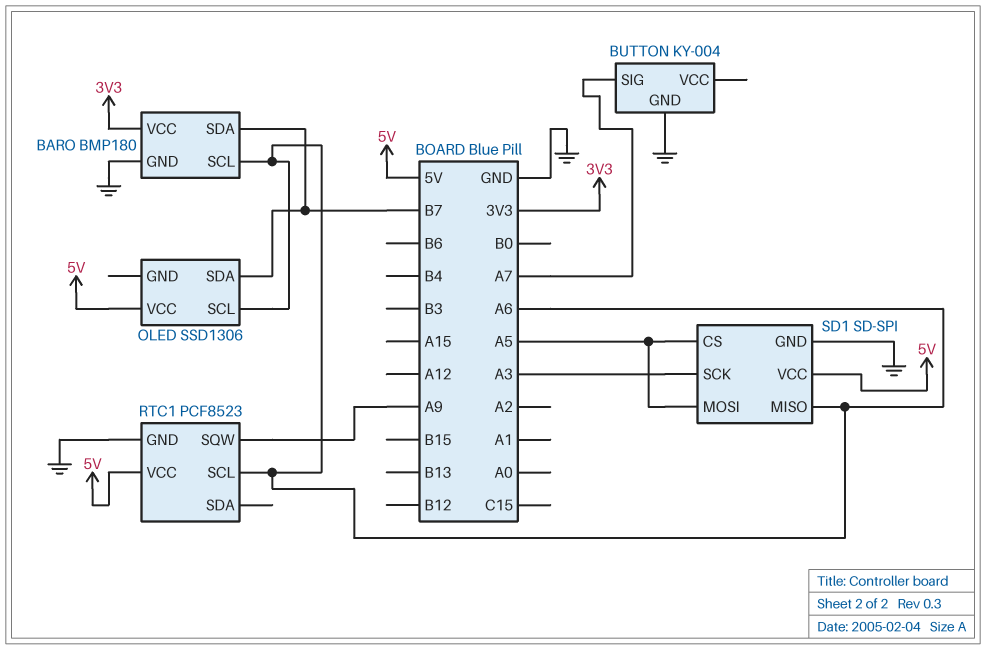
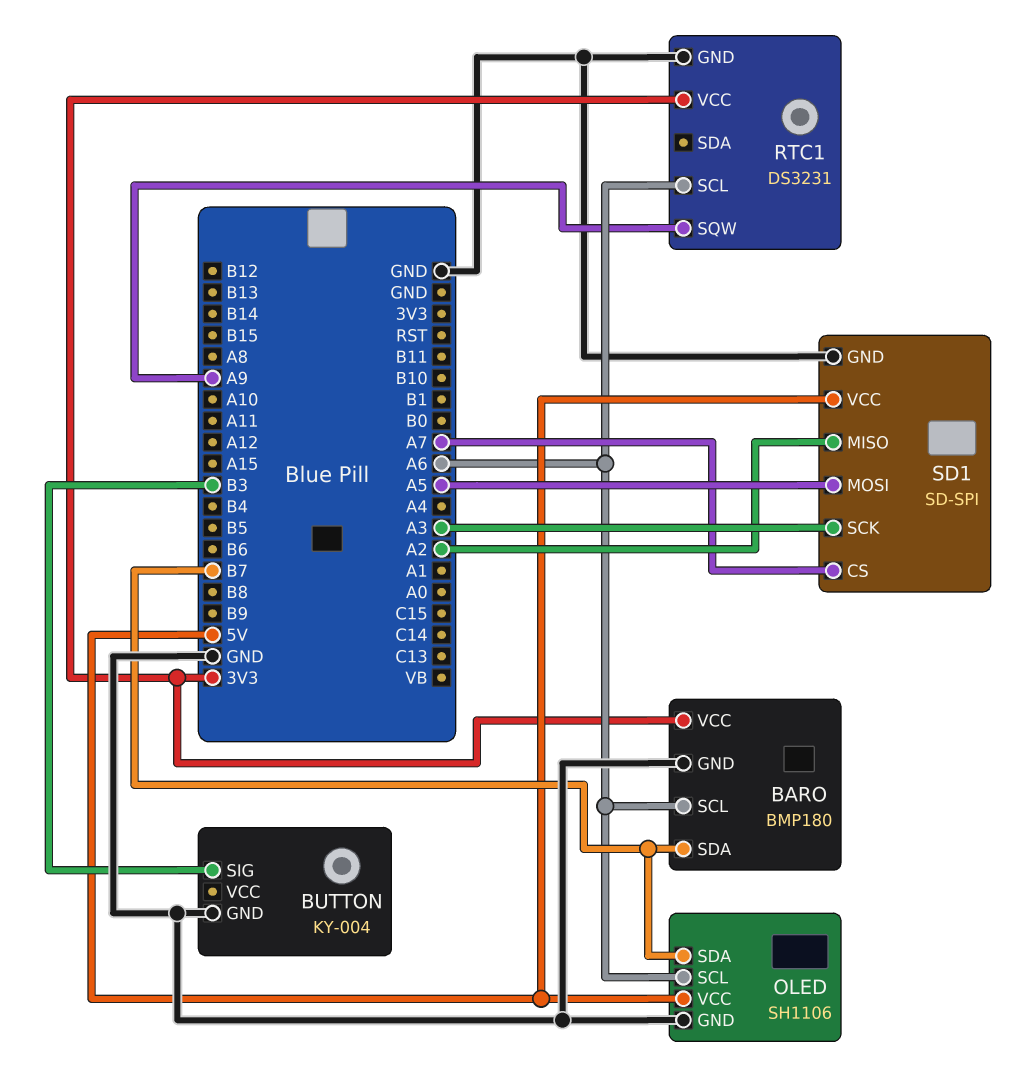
BUTTON pin SIG: A7 -> B3
OLED: SSD1306 -> SH1106
OLED pin GND: none -> GND
RTC1: PCF8523 -> DS3231
RTC1 pin VCC: 5V -> 3V3
SD1 pin CS: A5 -> A7
SD1 pin MISO: A6 -> A2

